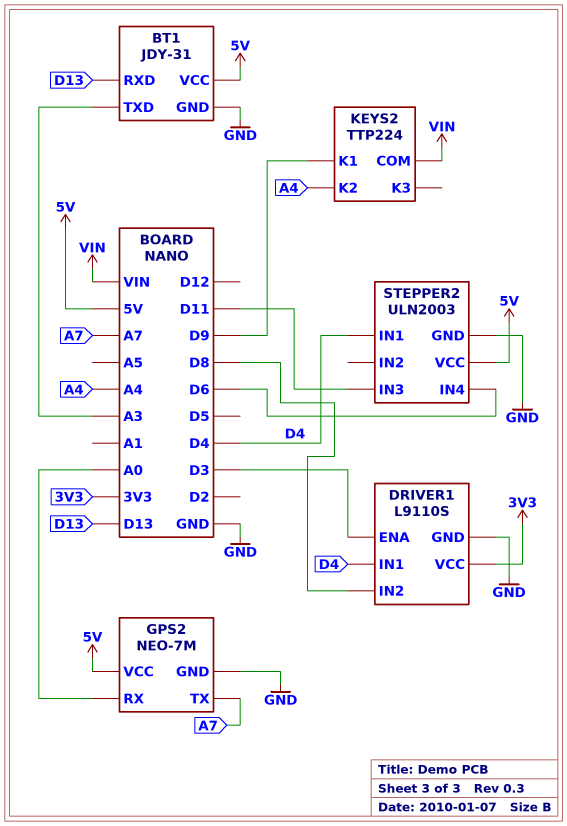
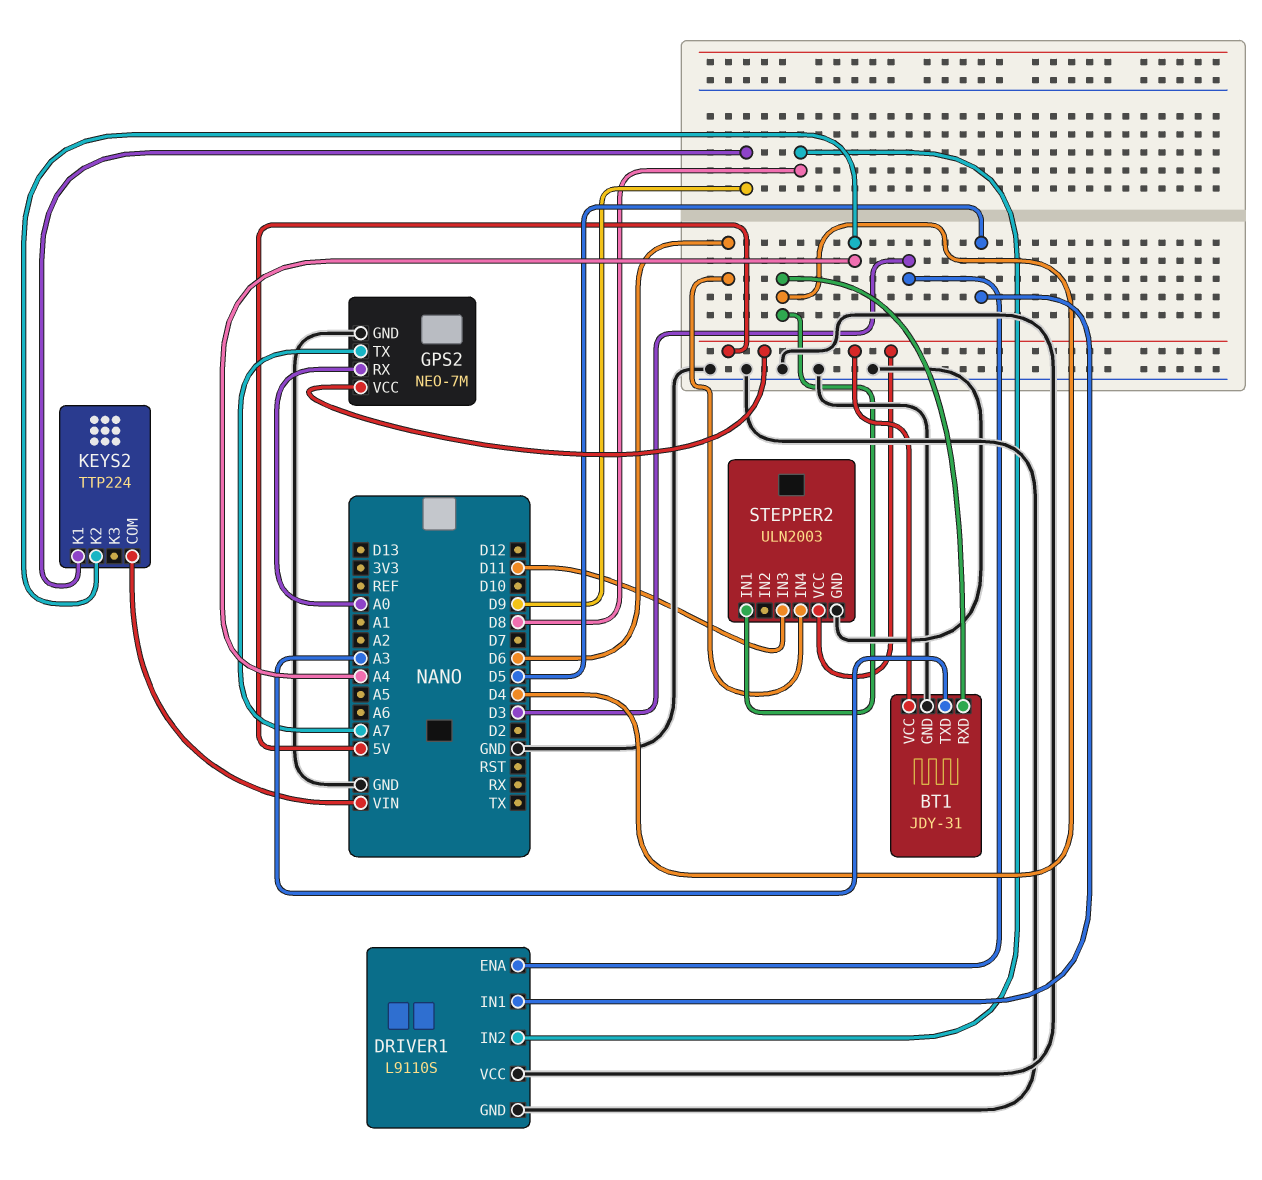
BT1 pin RXD: D13 -> D4
DRIVER1 pin IN1: D4 -> D5
DRIVER1 pin VCC: 3V3 -> GND

